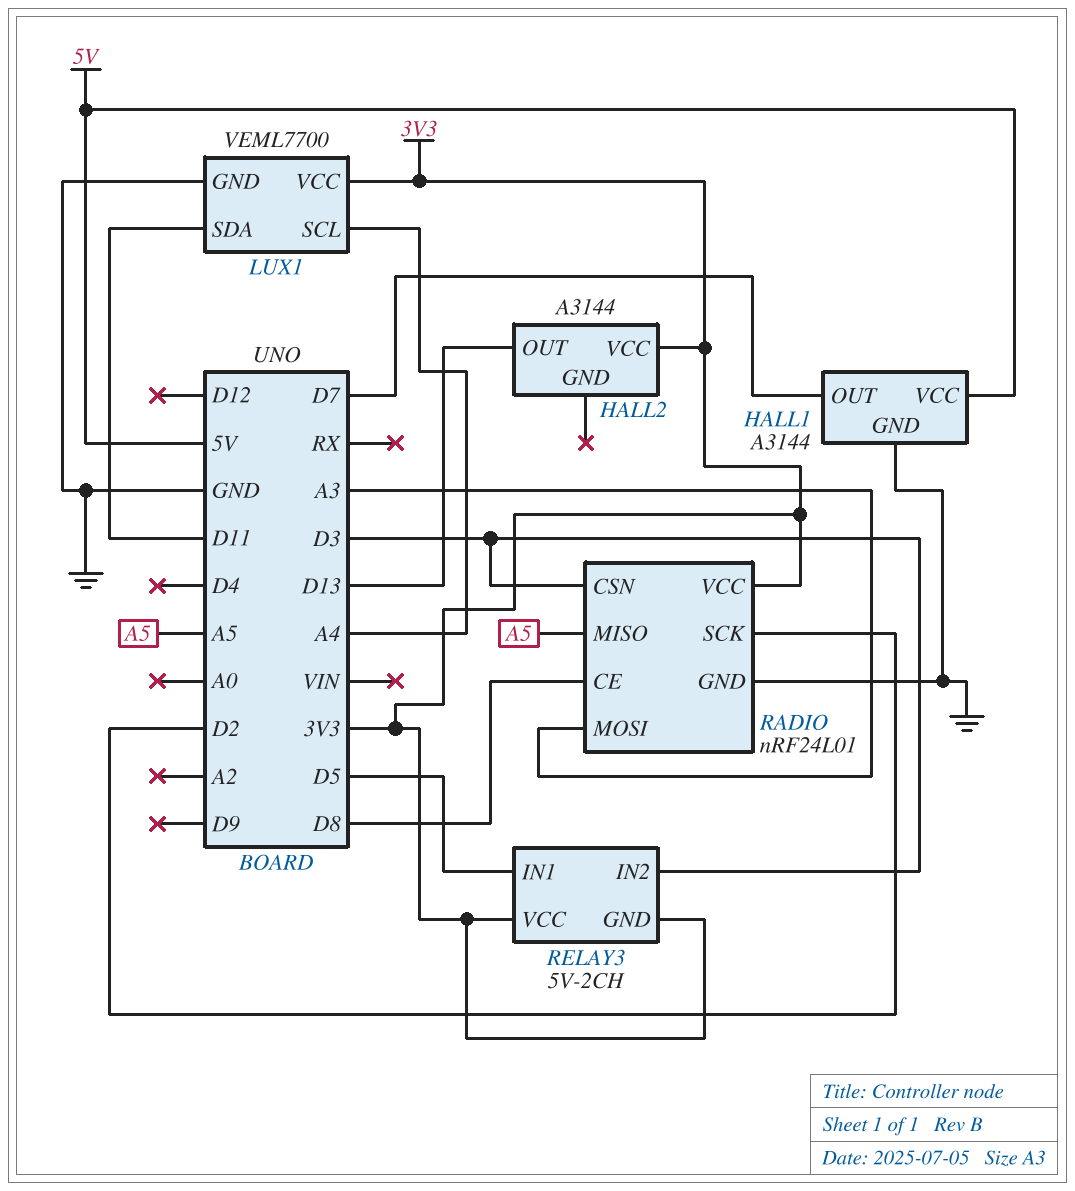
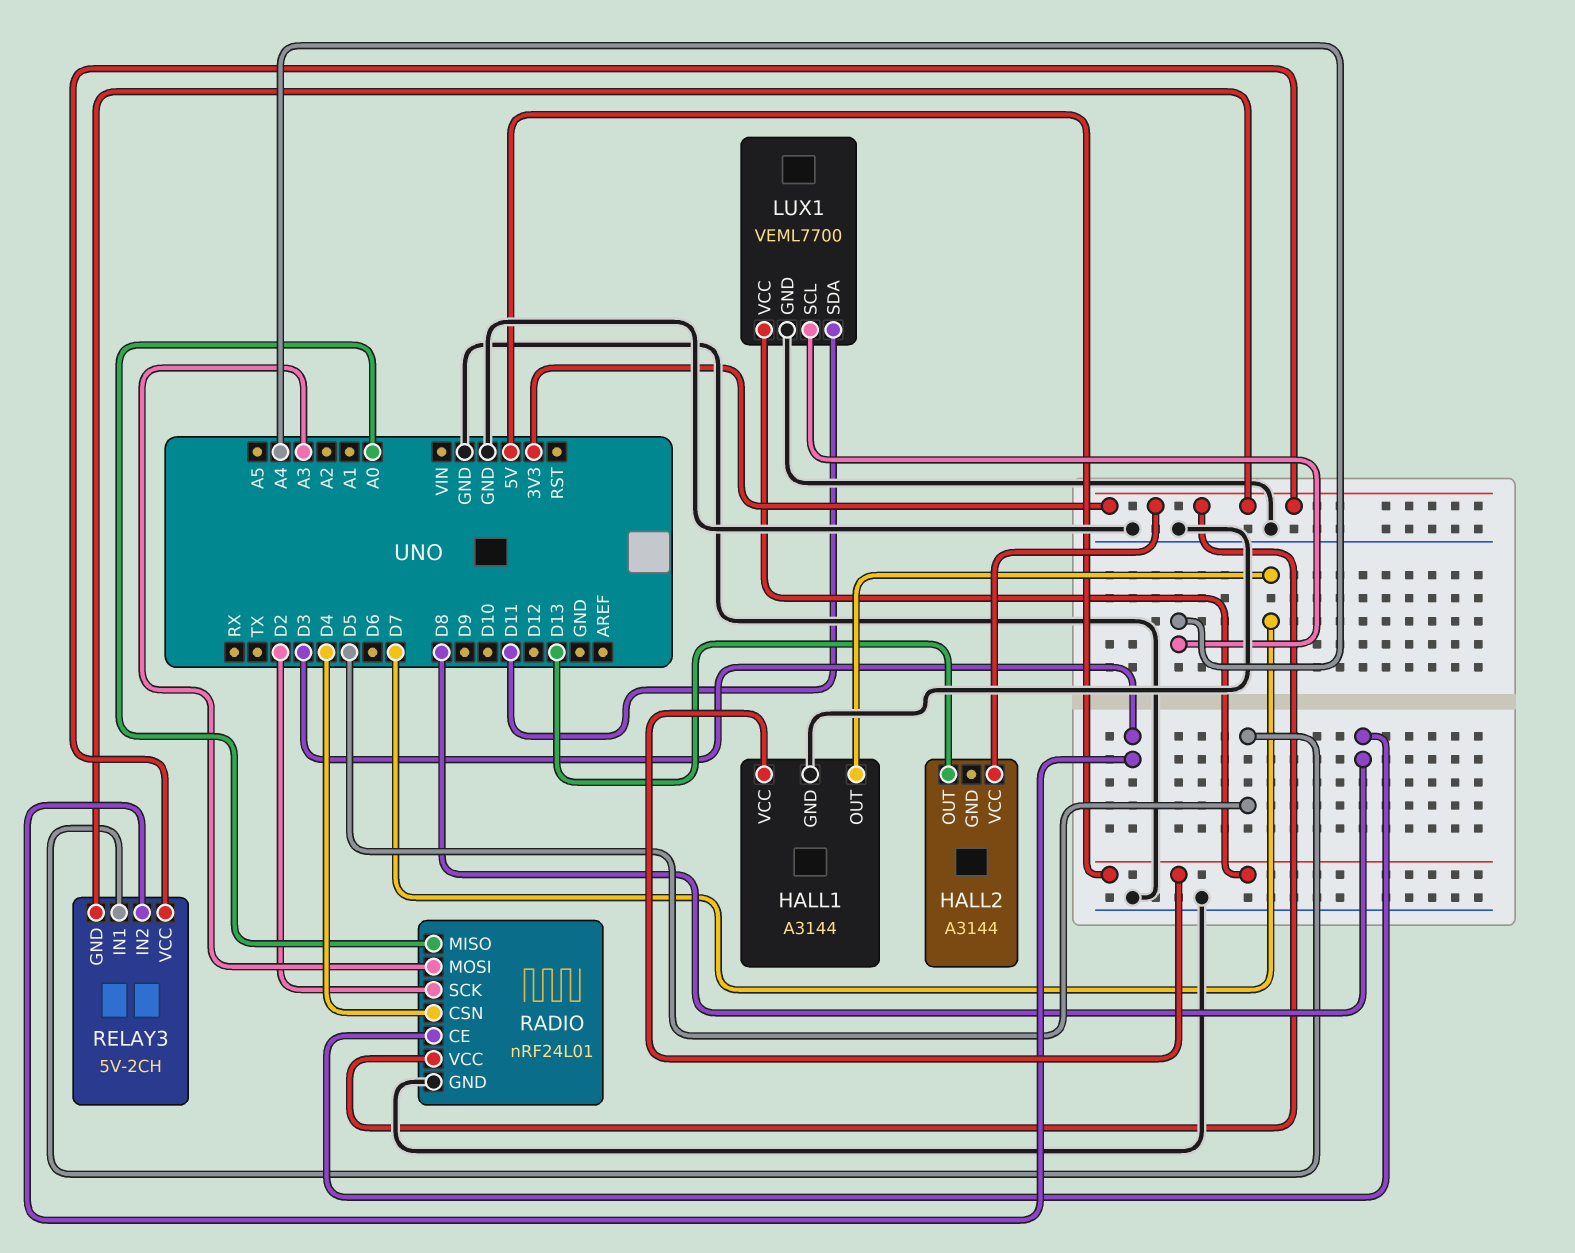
LUX1 pin VCC: 3V3 -> 5V
RADIO pin CSN: D3 -> D4
RADIO pin MISO: A5 -> A0

